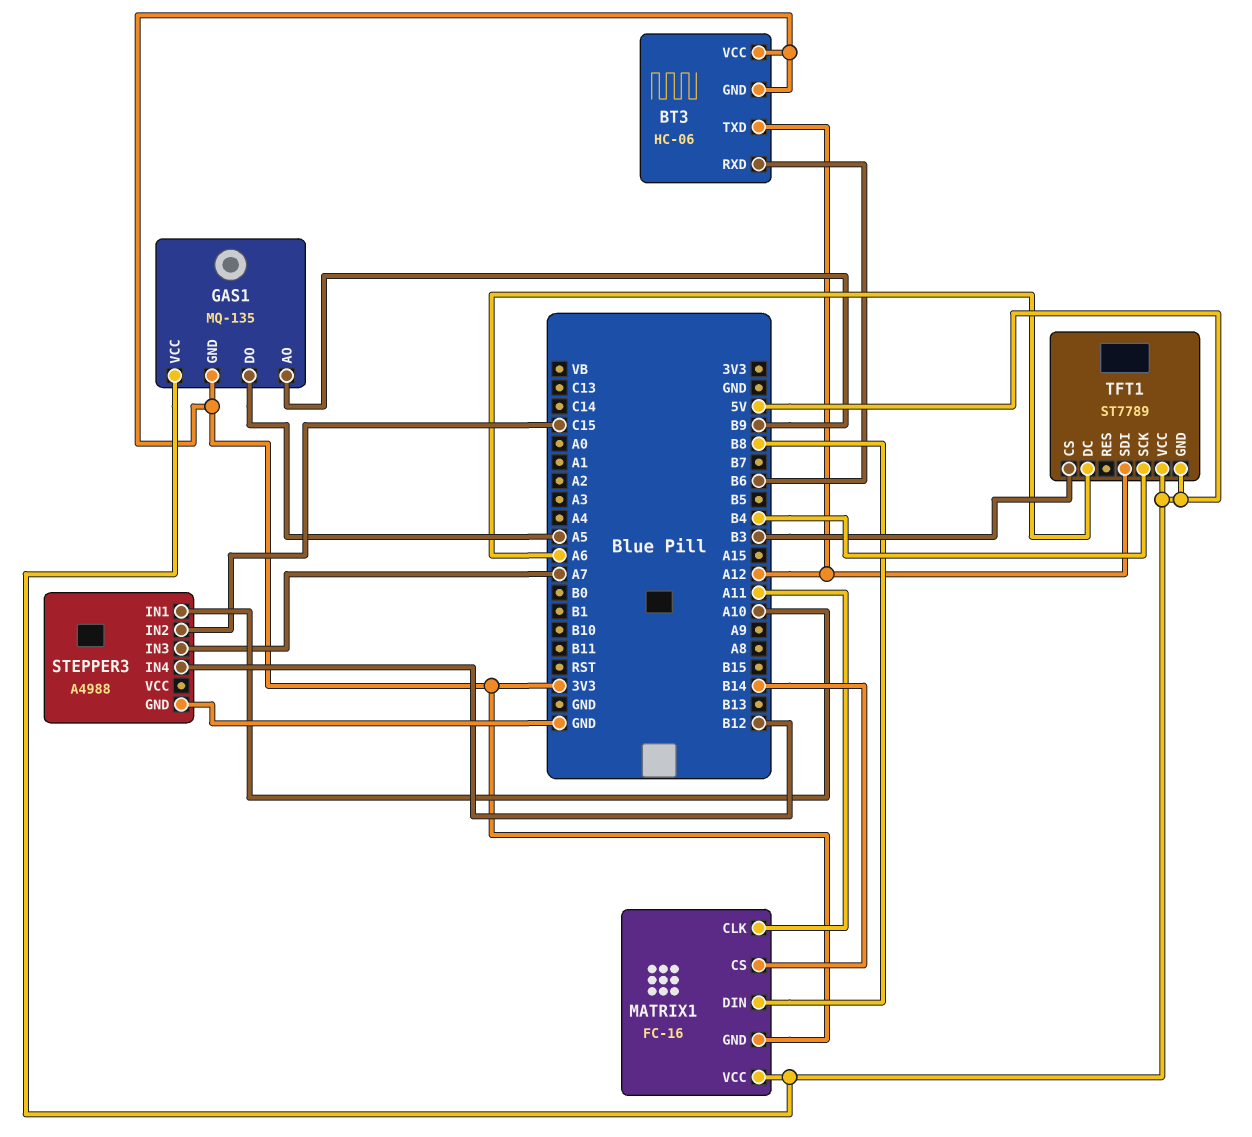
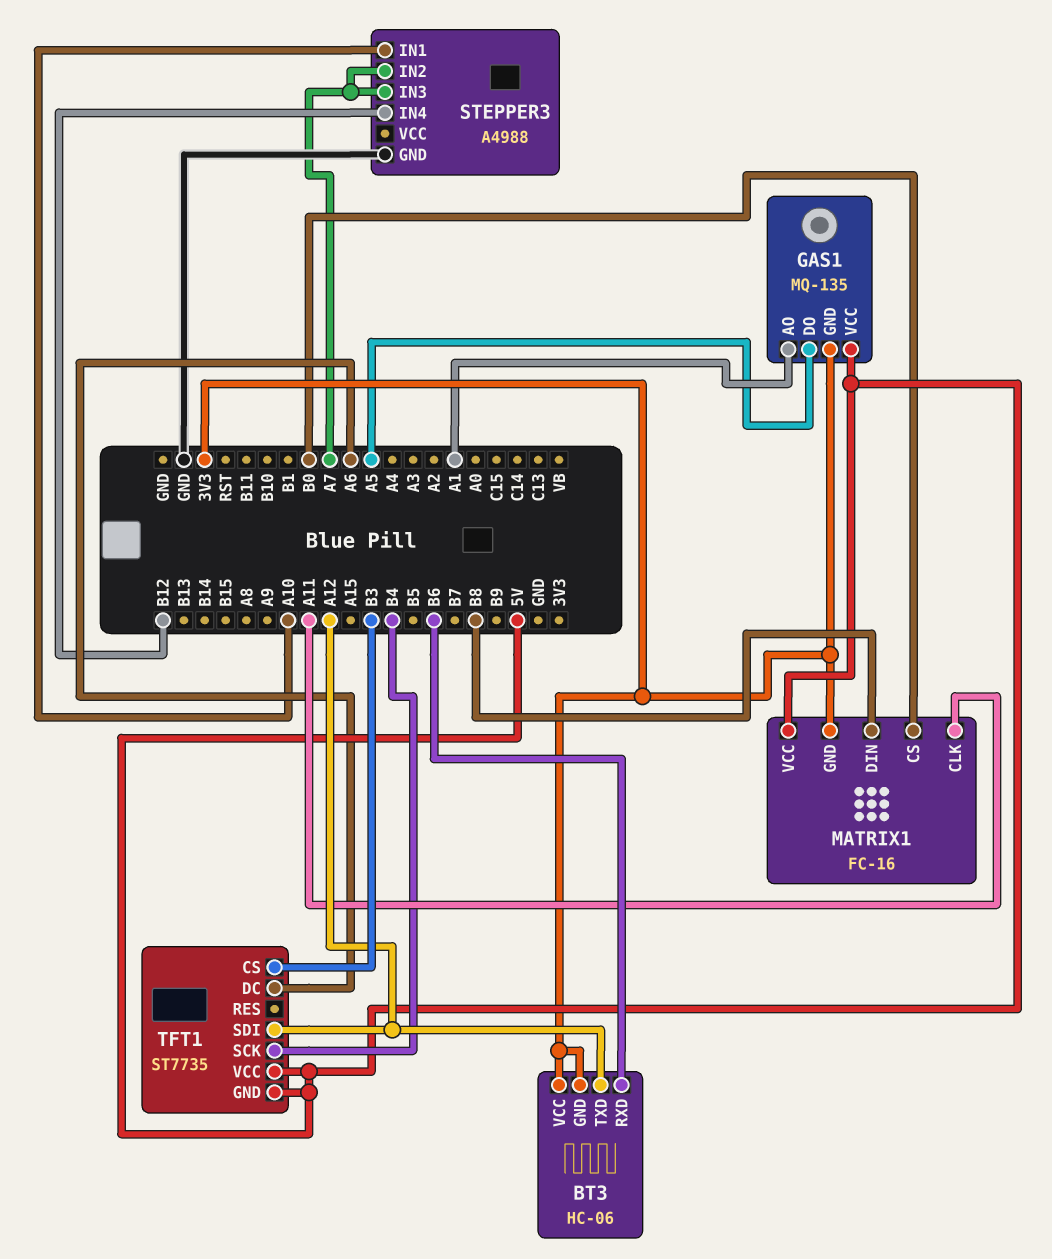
GAS1 pin AO: B9 -> A1
MATRIX1 pin CS: B14 -> B0
STEPPER3 pin IN2: C15 -> A7
TFT1: ST7789 -> ST7735

